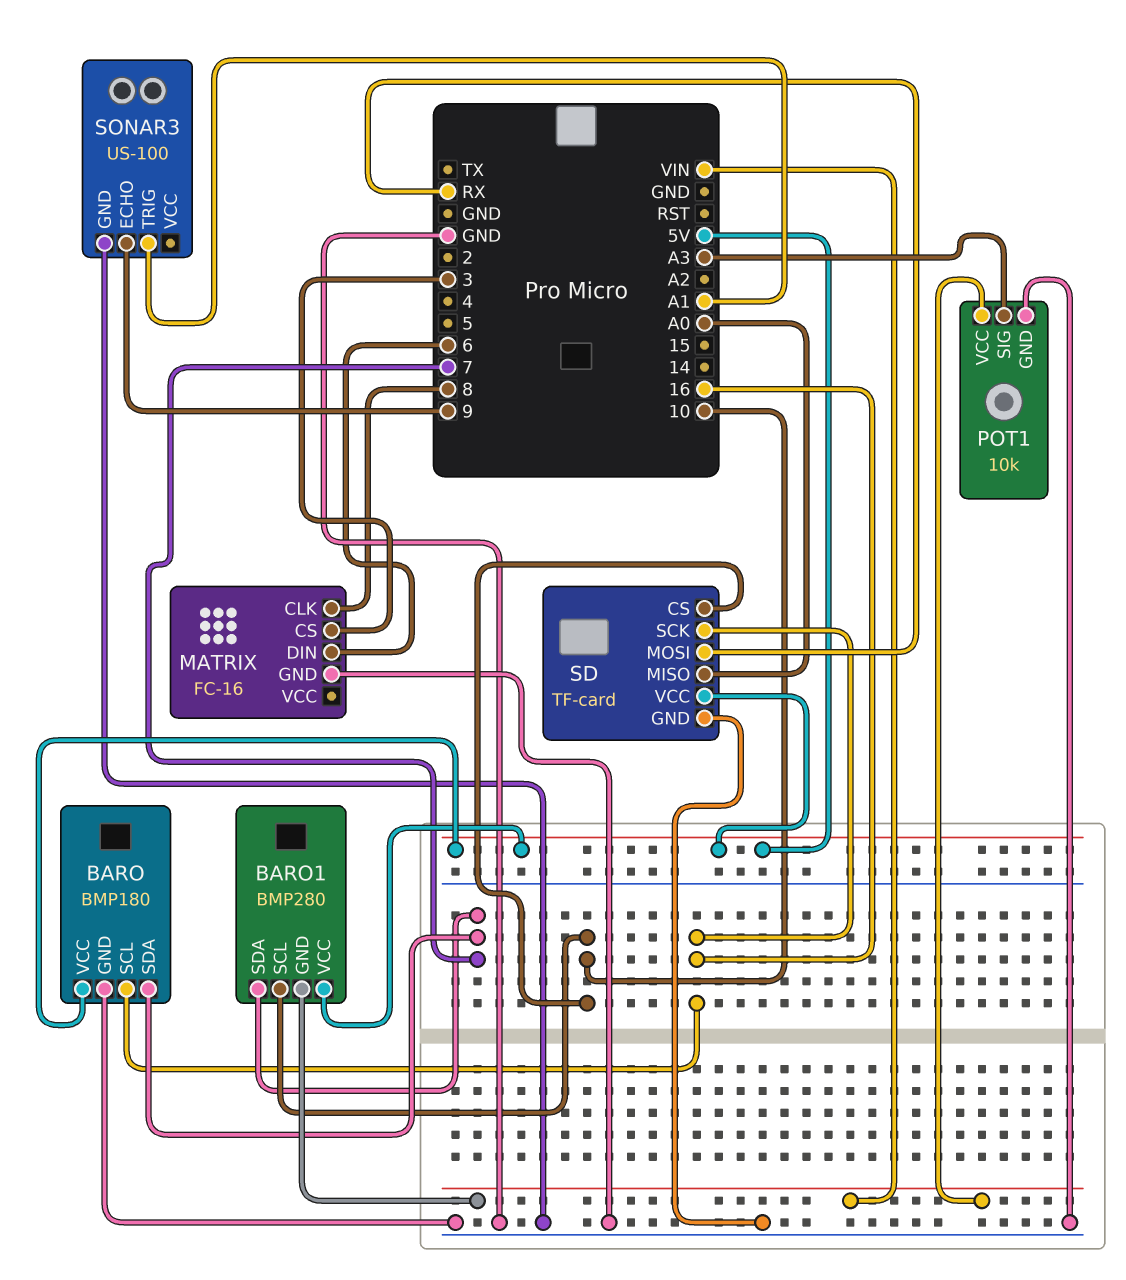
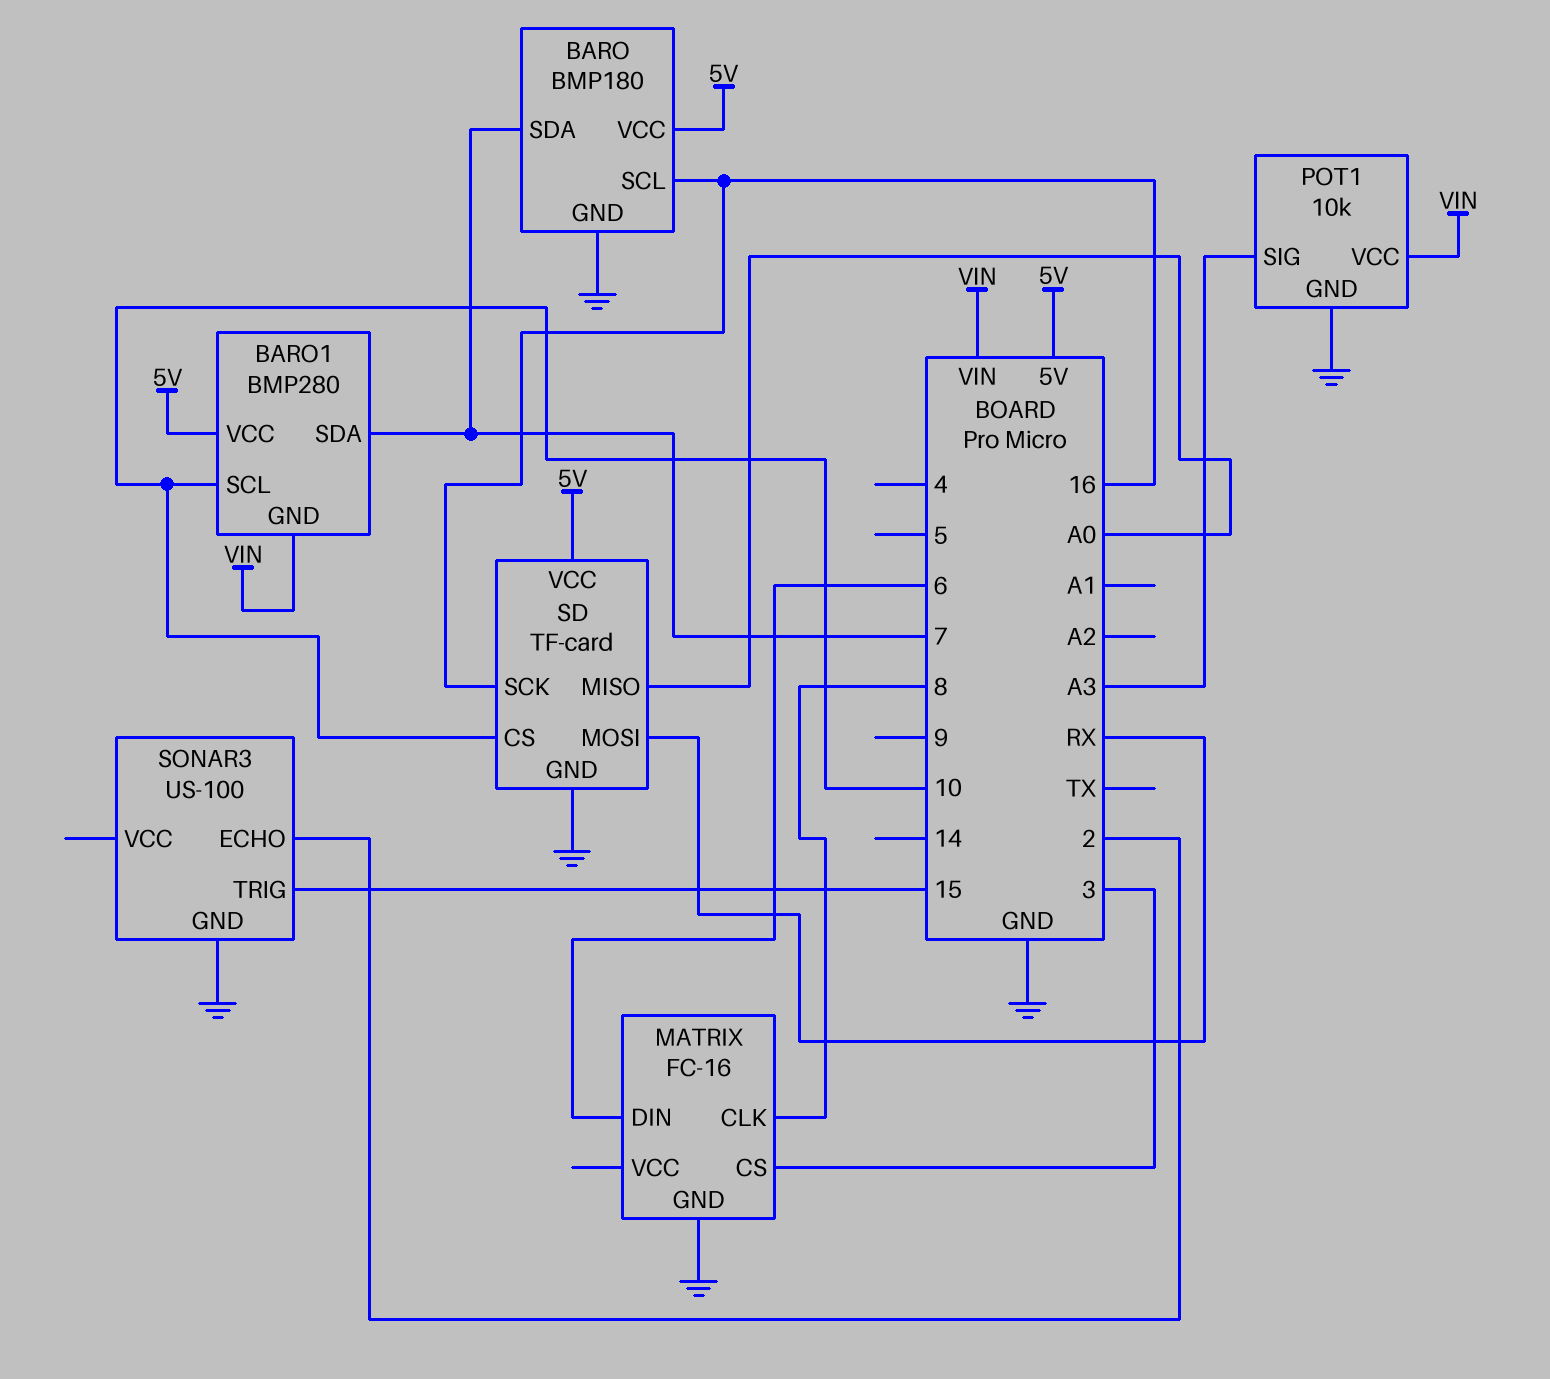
SONAR3 pin ECHO: 9 -> 2
SONAR3 pin TRIG: A1 -> 15

